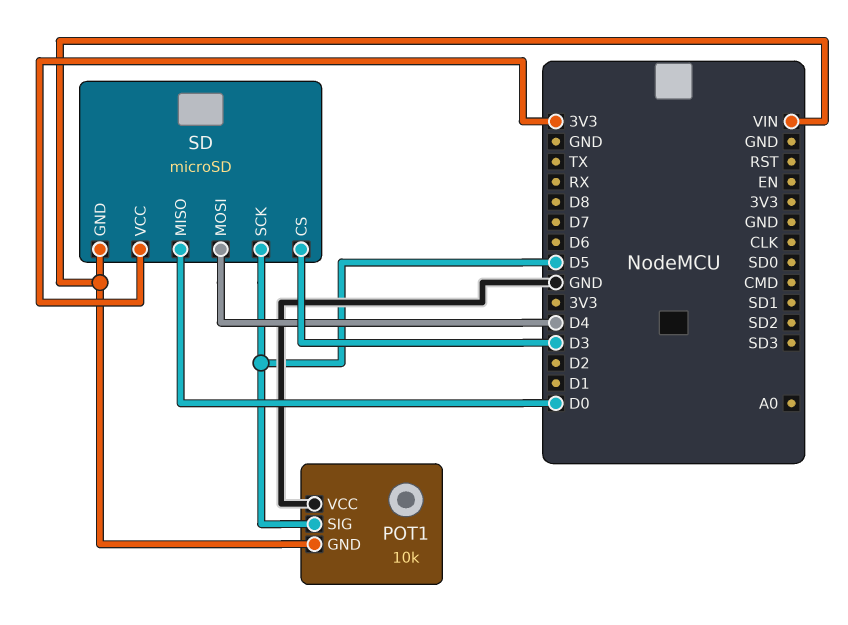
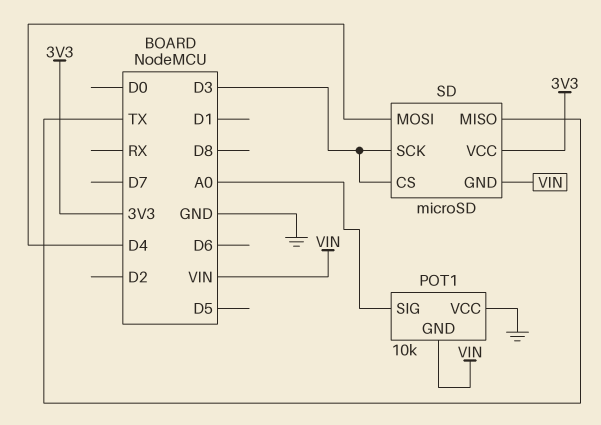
POT1 pin SIG: D5 -> A0
SD pin MISO: D0 -> TX
SD pin SCK: D5 -> D3

